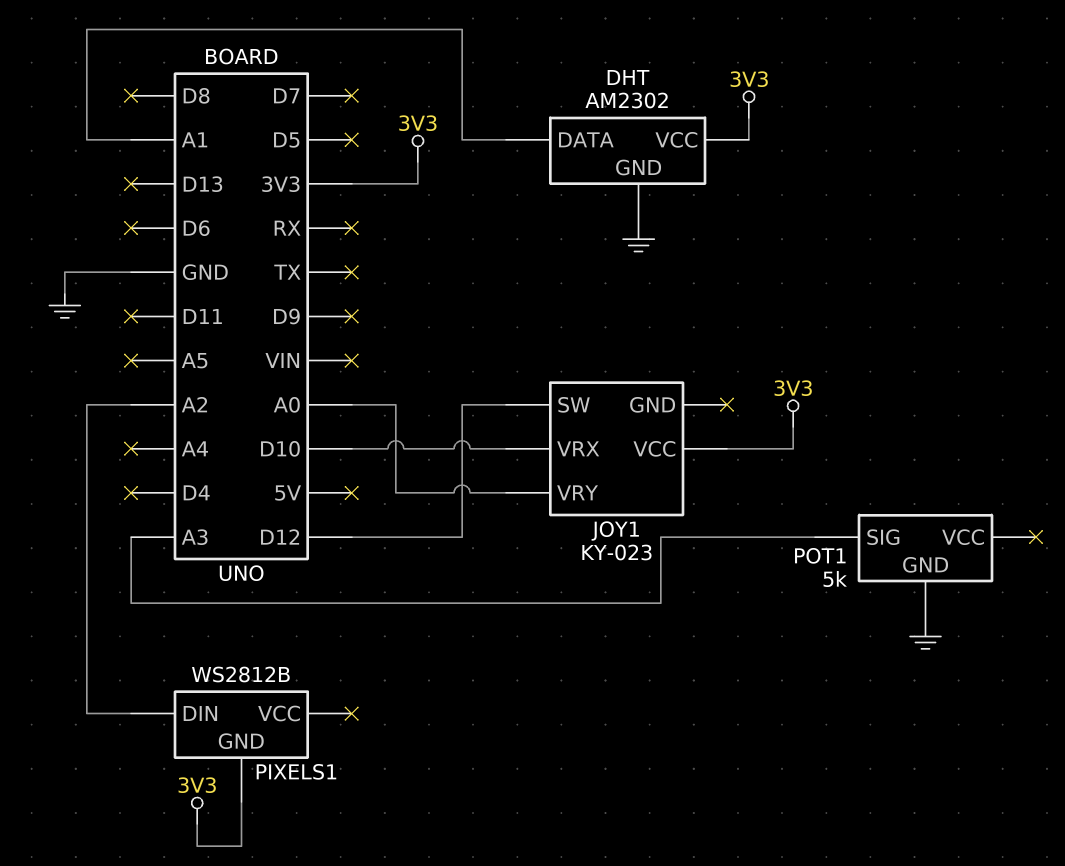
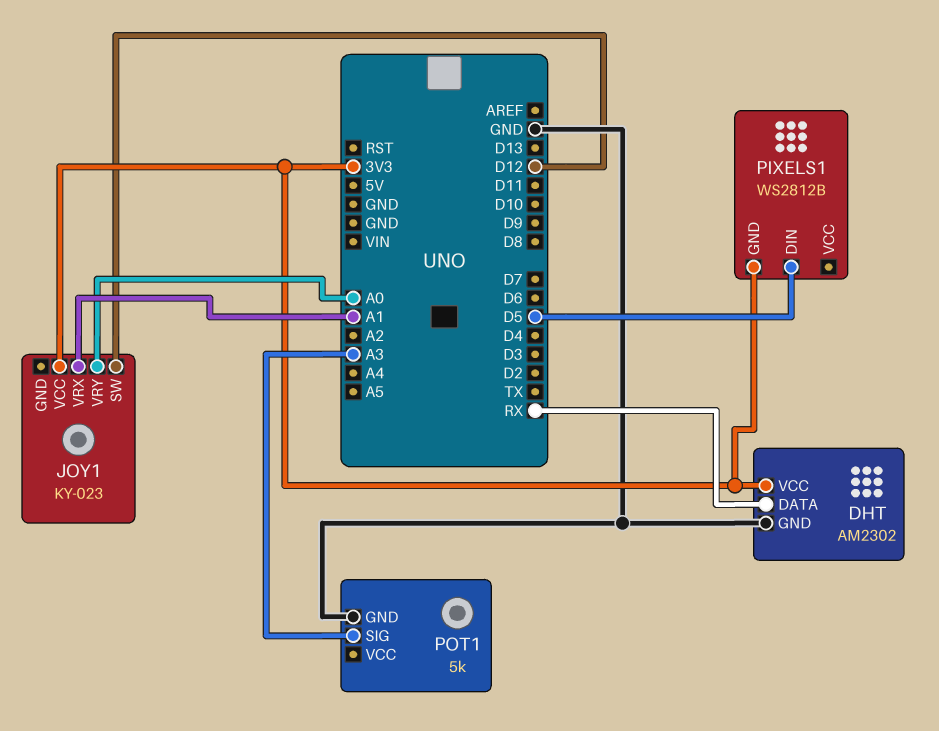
DHT pin DATA: A1 -> RX
JOY1 pin VRX: D10 -> A1
PIXELS1 pin DIN: A2 -> D5

